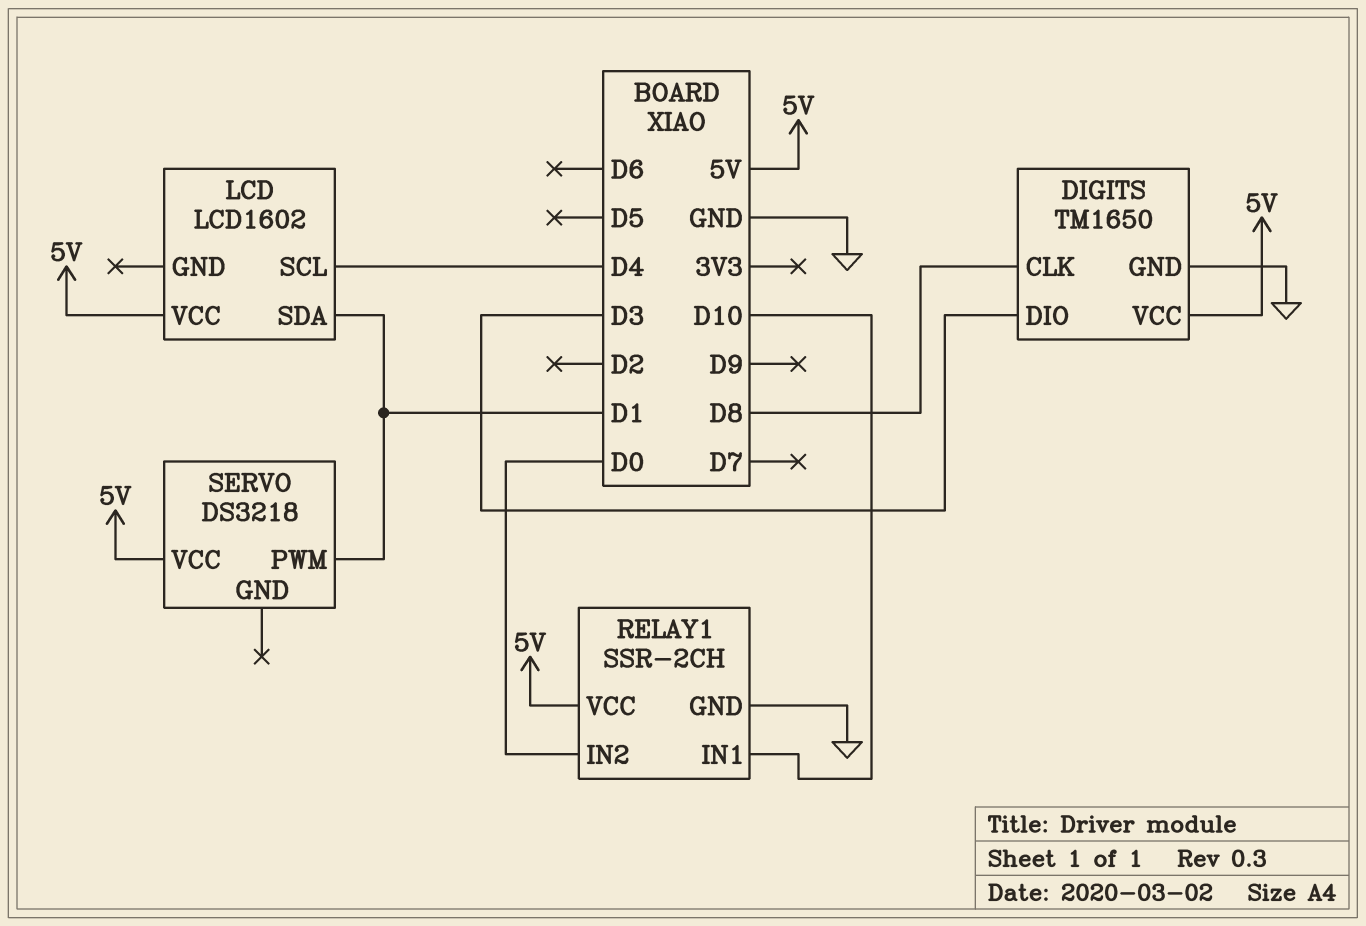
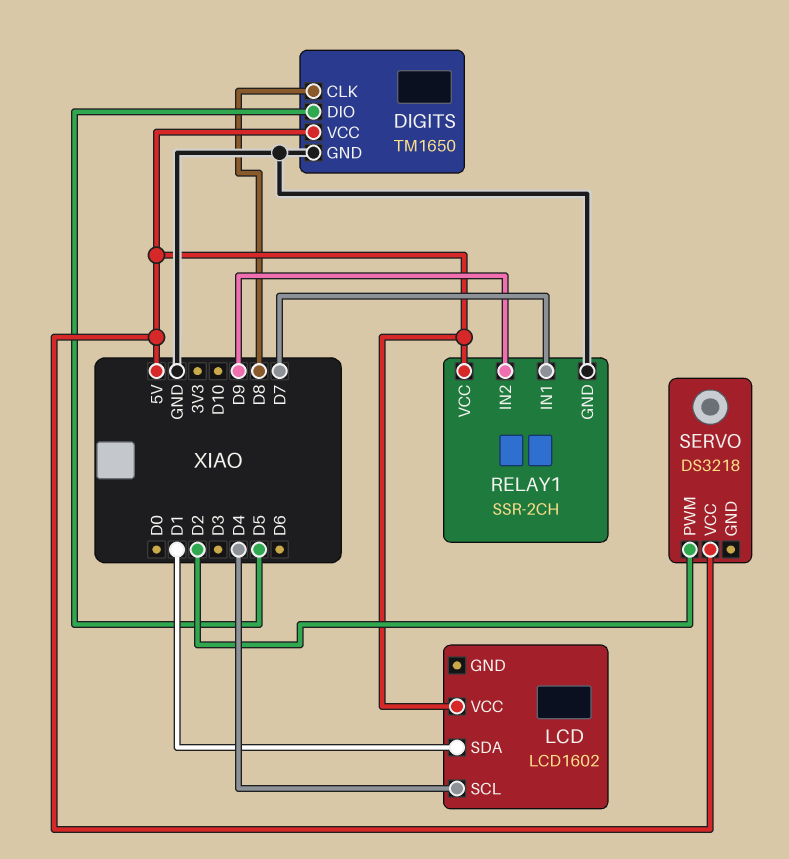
DIGITS pin DIO: D3 -> D5
RELAY1 pin IN1: D10 -> D7
RELAY1 pin IN2: D0 -> D9
SERVO pin PWM: D1 -> D2

